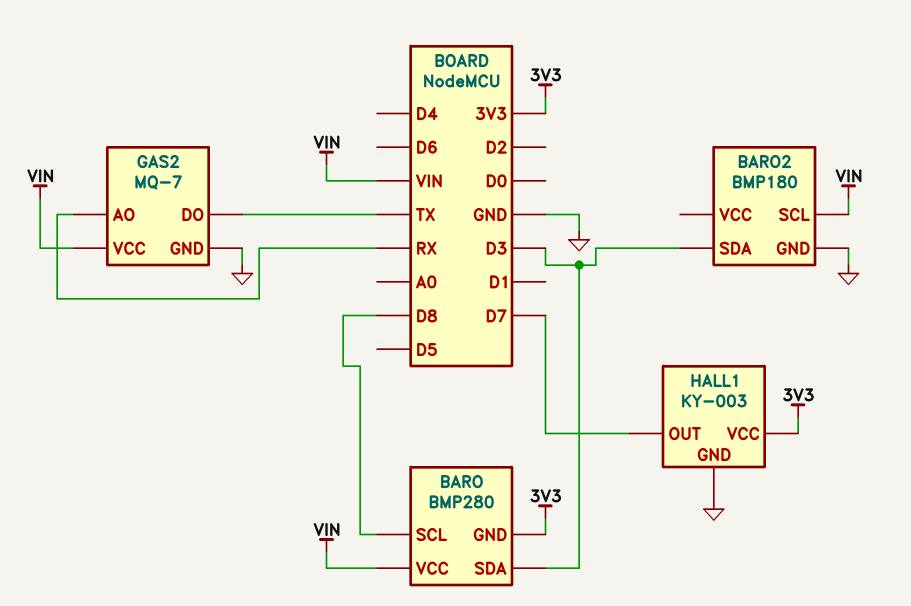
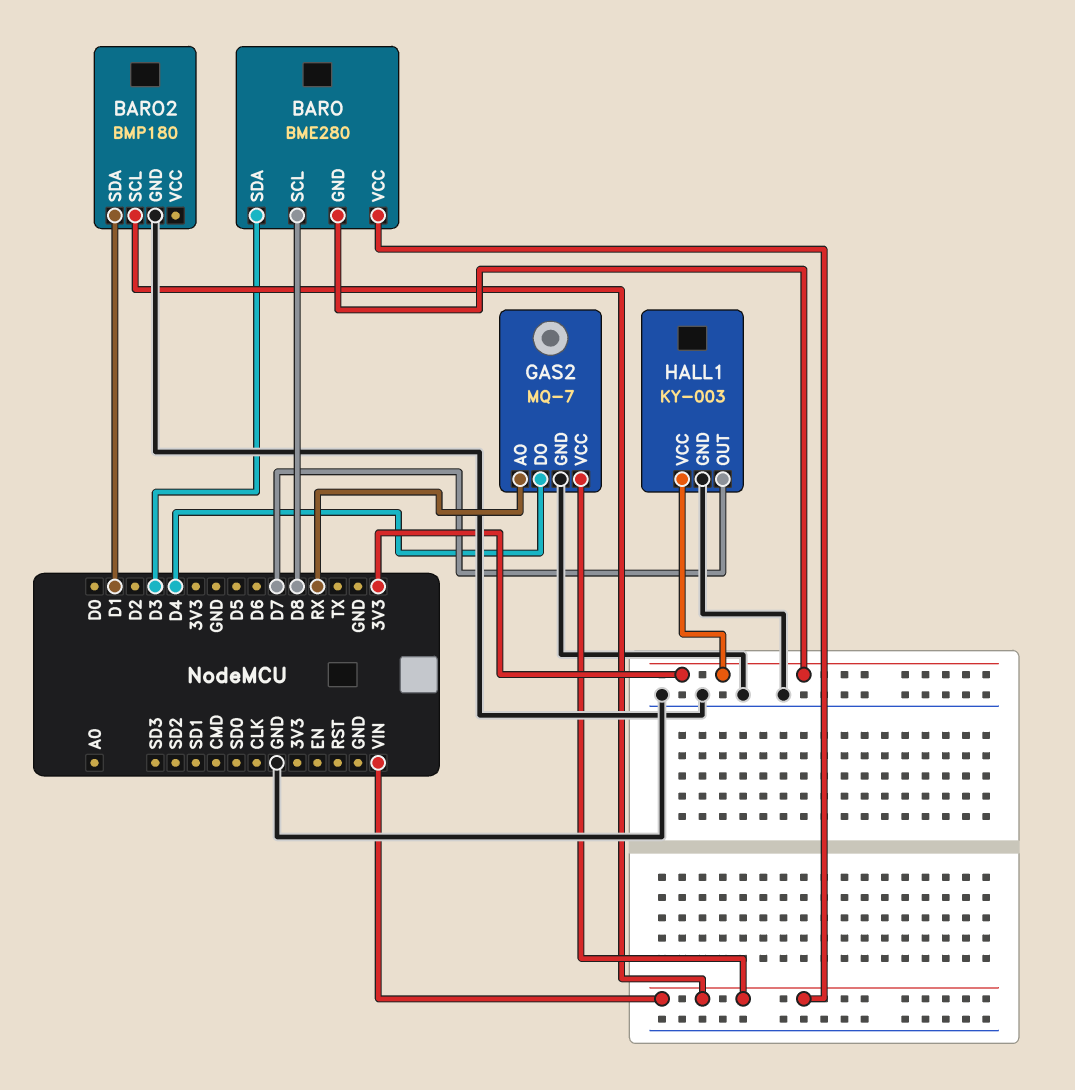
BARO: BMP280 -> BME280
BARO2 pin SDA: D3 -> D1
GAS2 pin DO: TX -> D4

